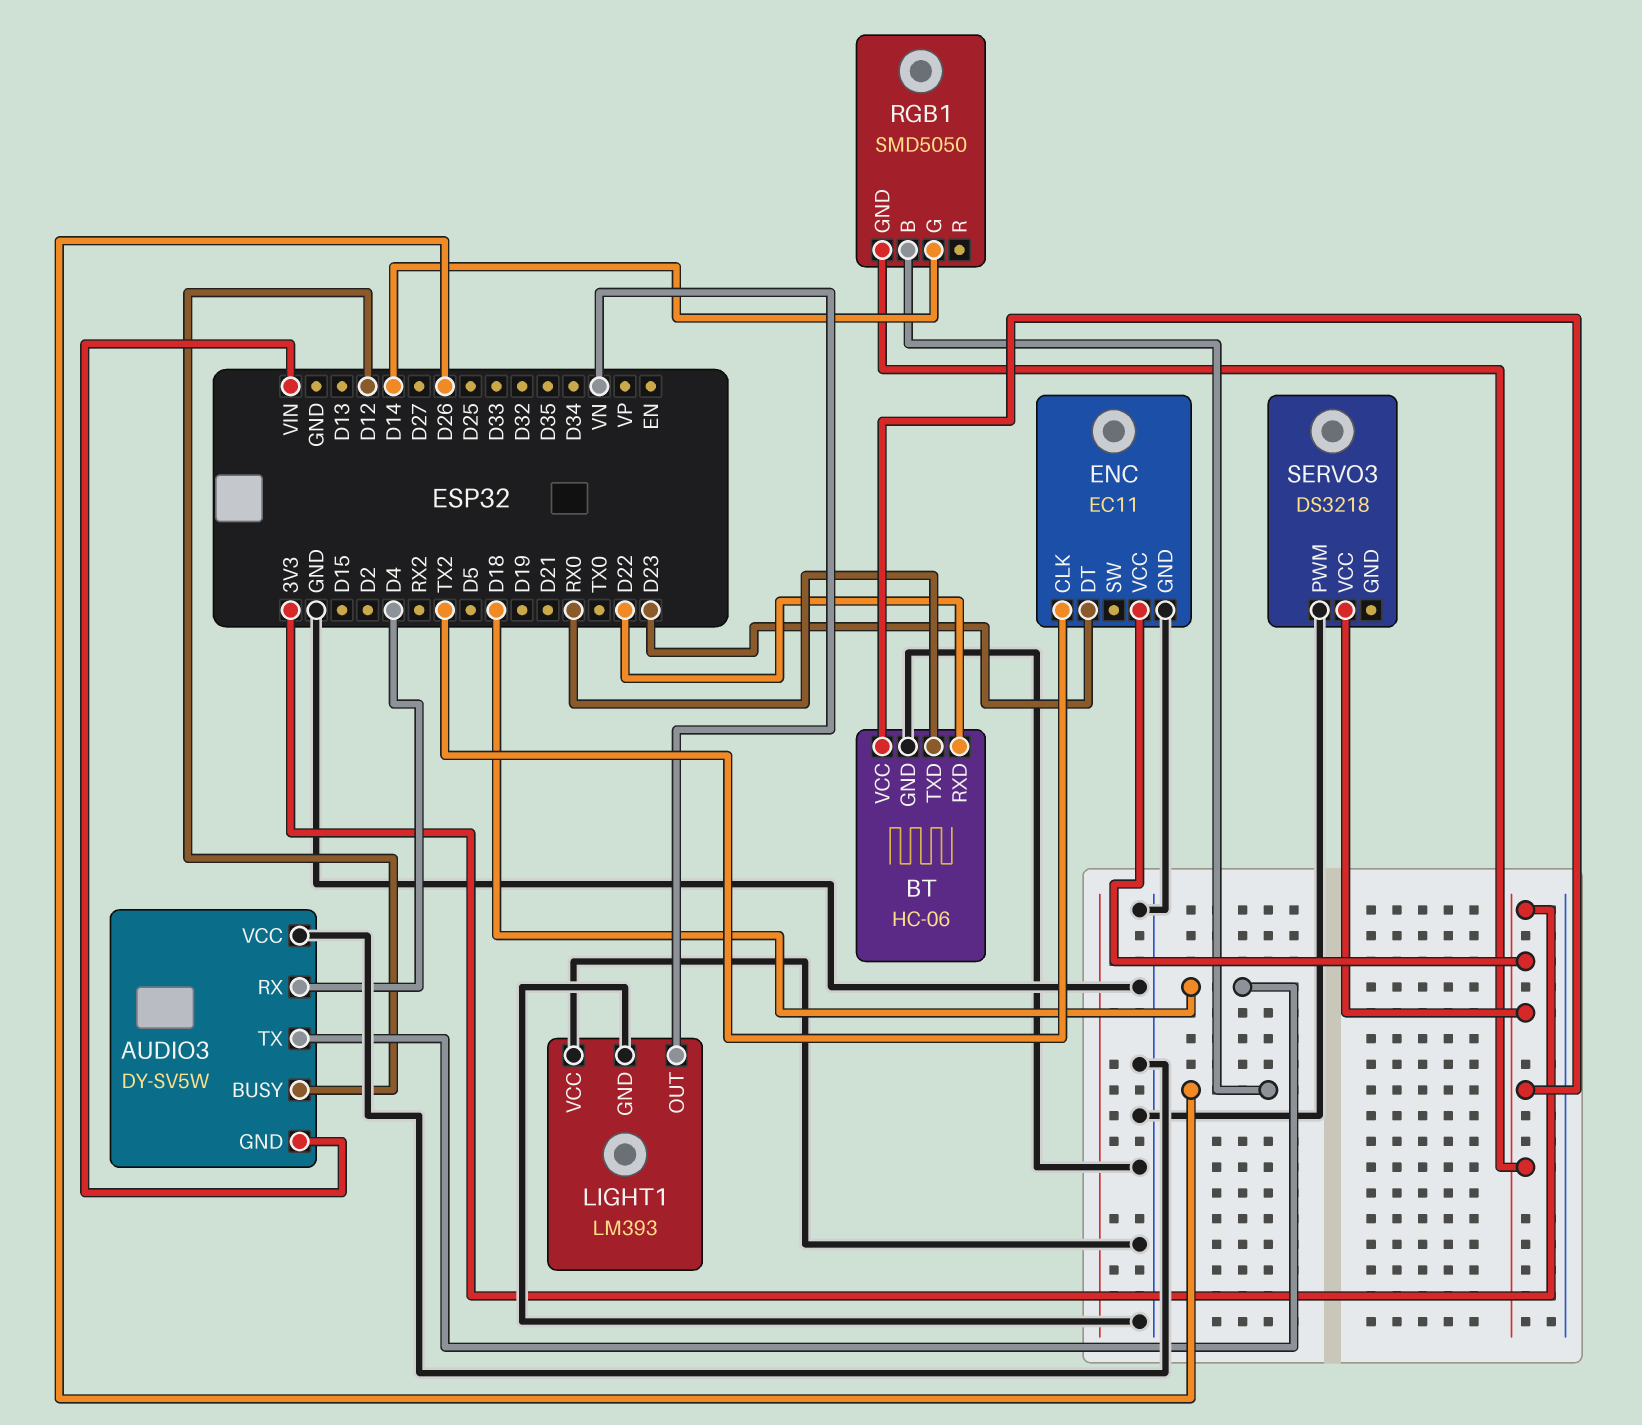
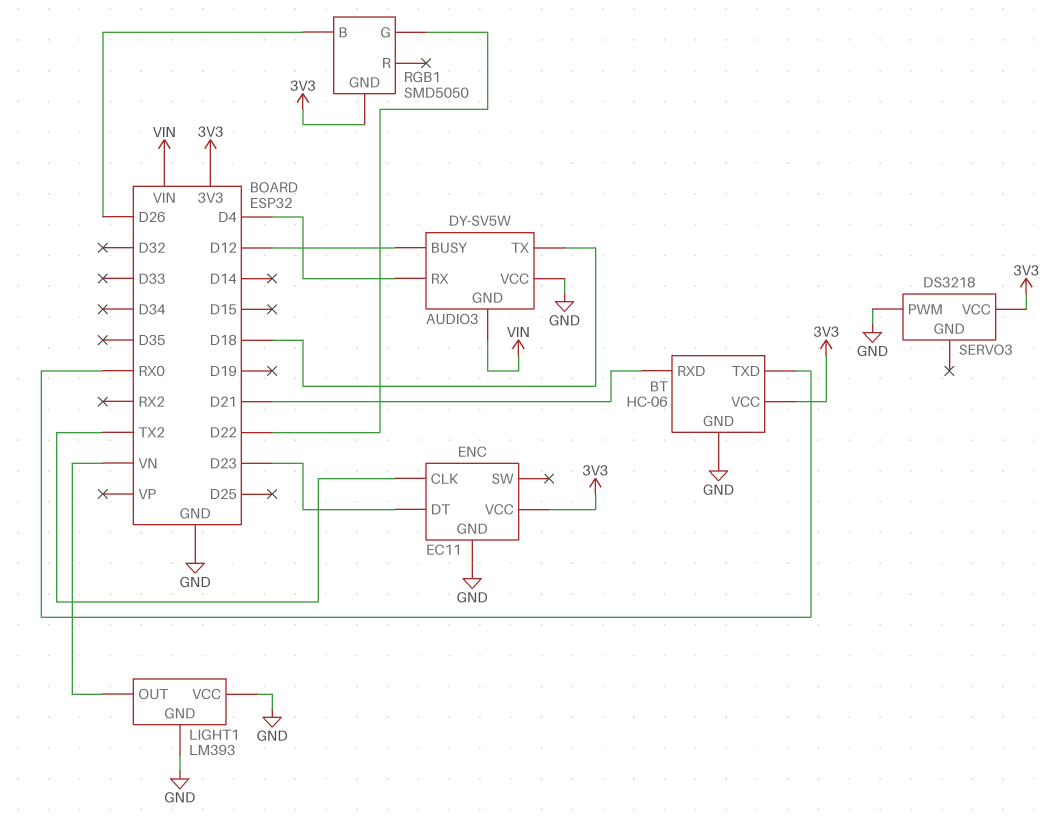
BT pin RXD: D22 -> D21
RGB1 pin G: D14 -> D22

